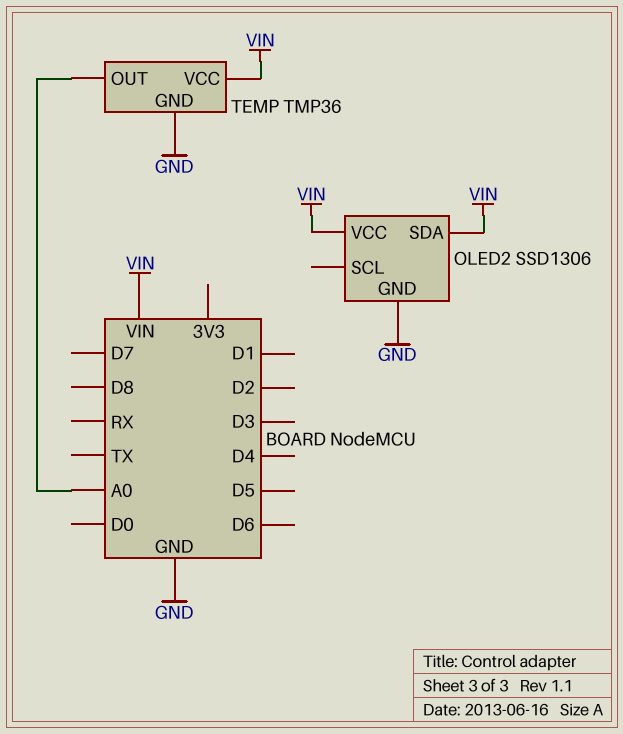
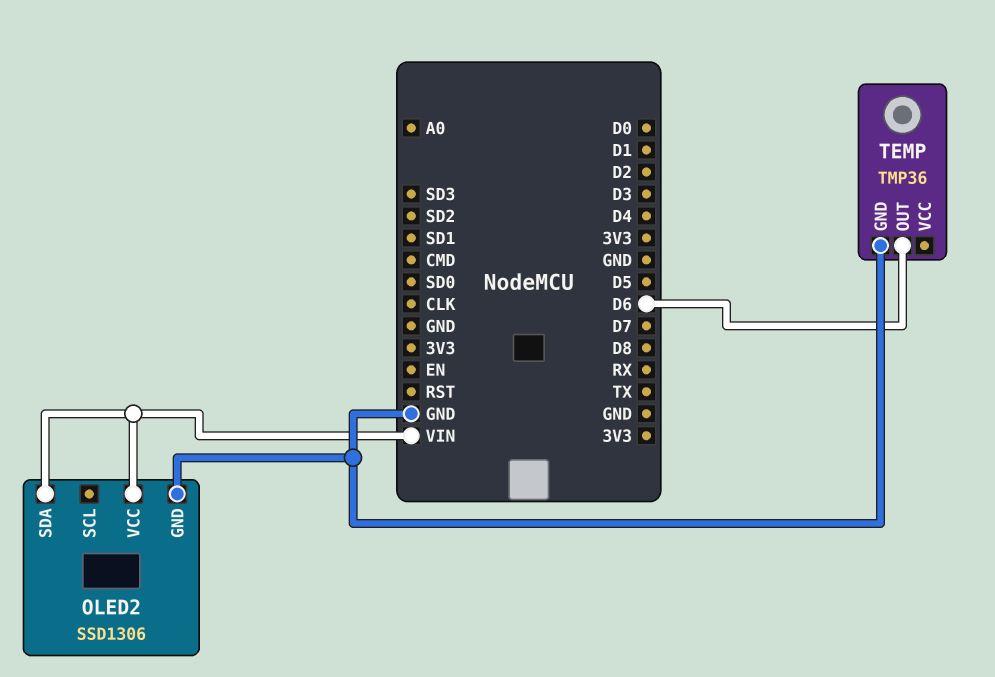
TEMP pin OUT: A0 -> D6
TEMP pin VCC: VIN -> none

